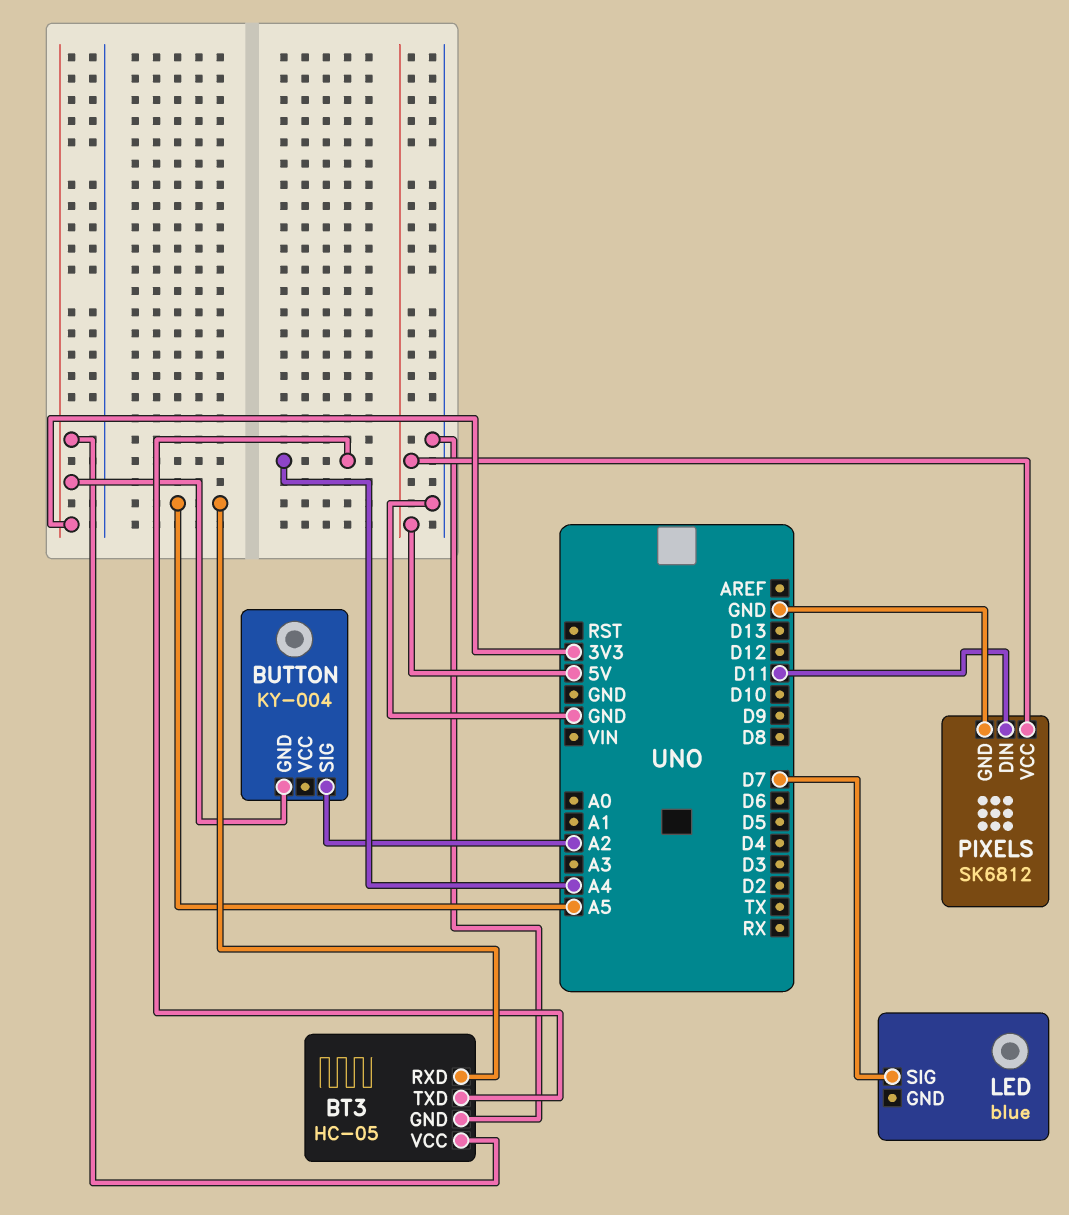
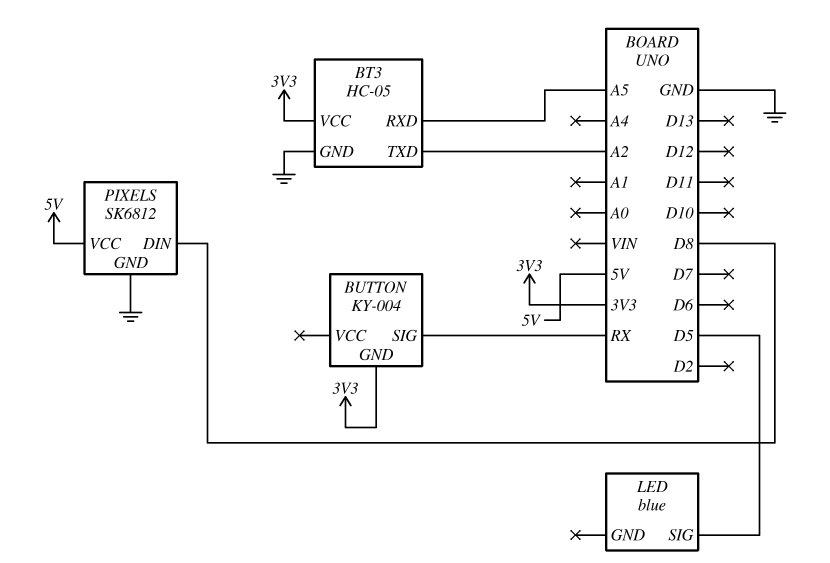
BT3 pin TXD: A4 -> A2
BUTTON pin SIG: A2 -> RX
LED pin SIG: D7 -> D5
PIXELS pin DIN: D11 -> D8

